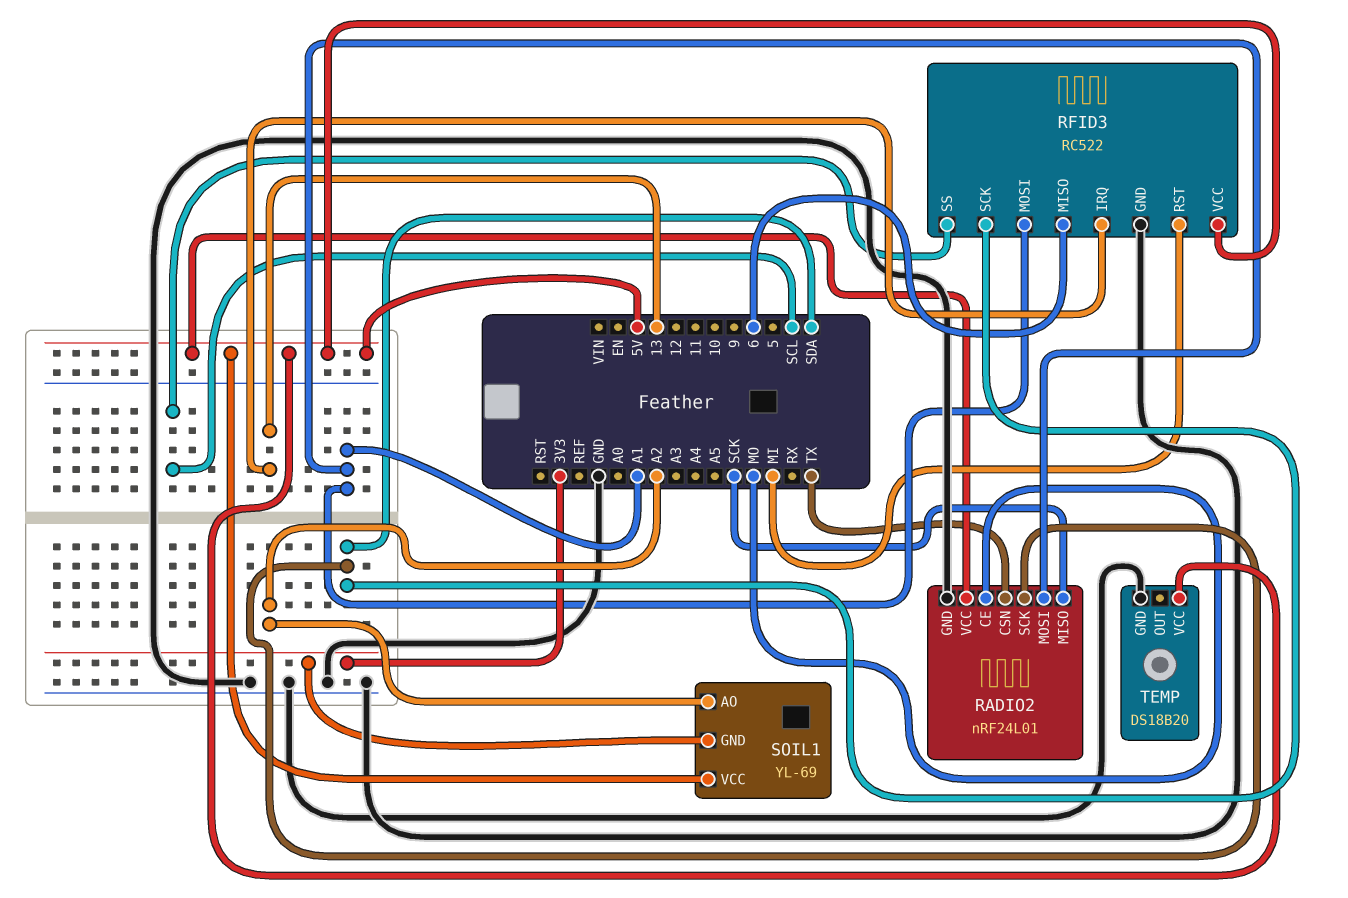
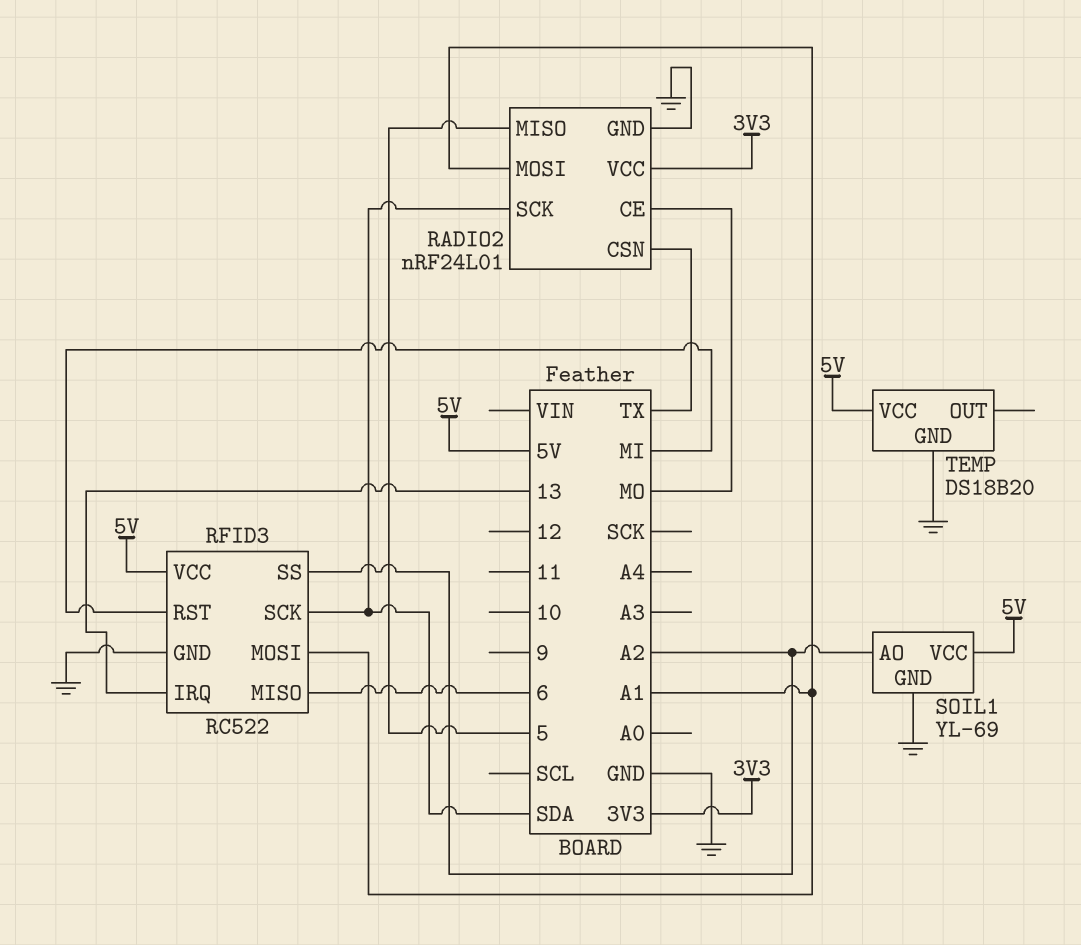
RADIO2 pin MISO: SCK -> 5
RADIO2 pin VCC: 5V -> 3V3
RFID3 pin SS: SCL -> A2
SOIL1 pin GND: 3V3 -> GND

